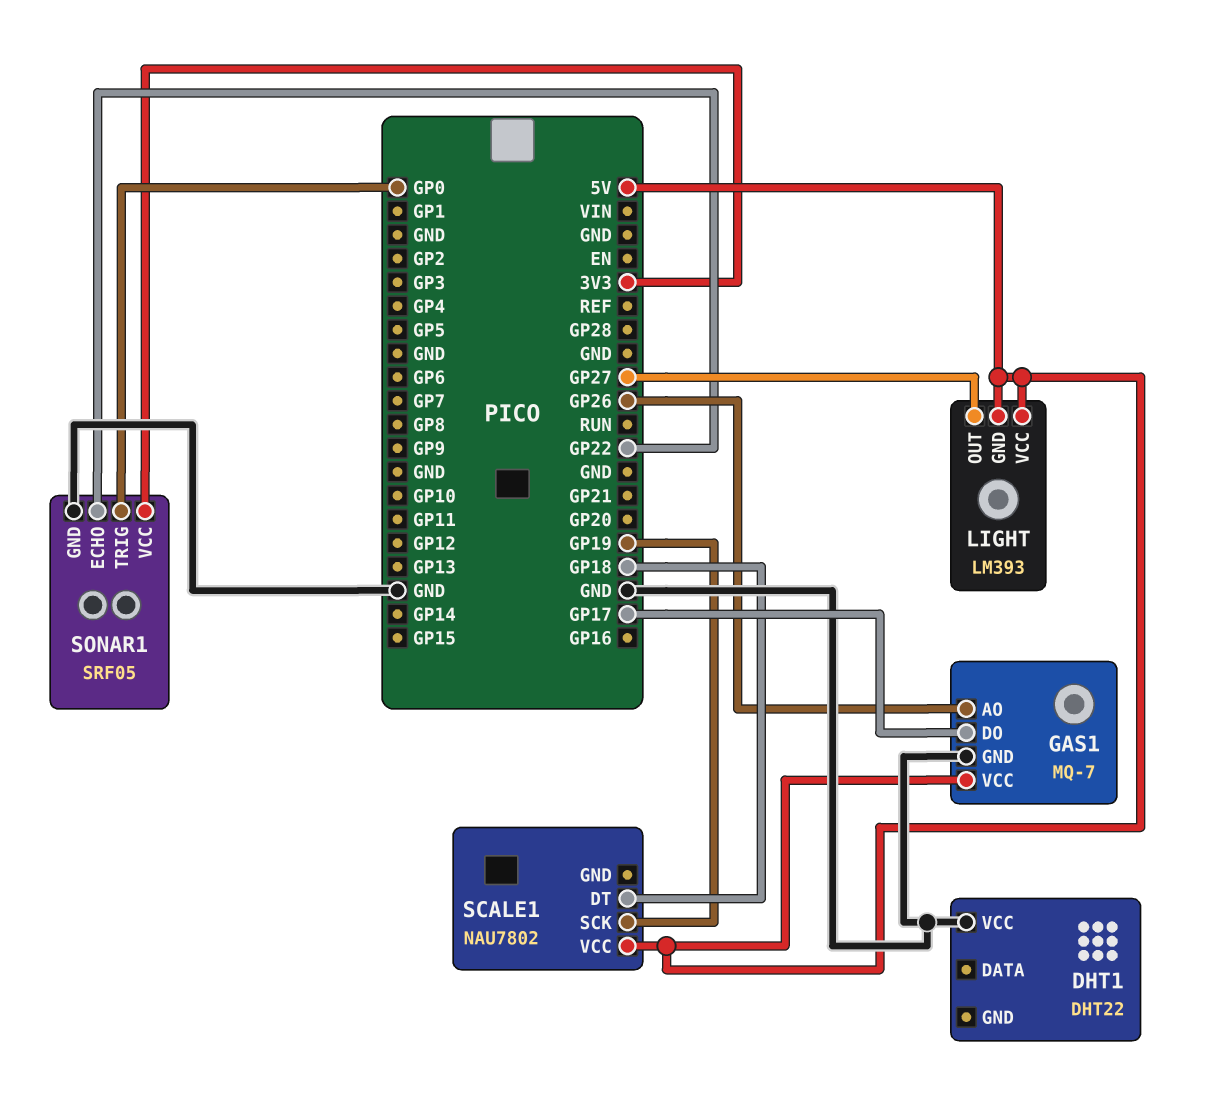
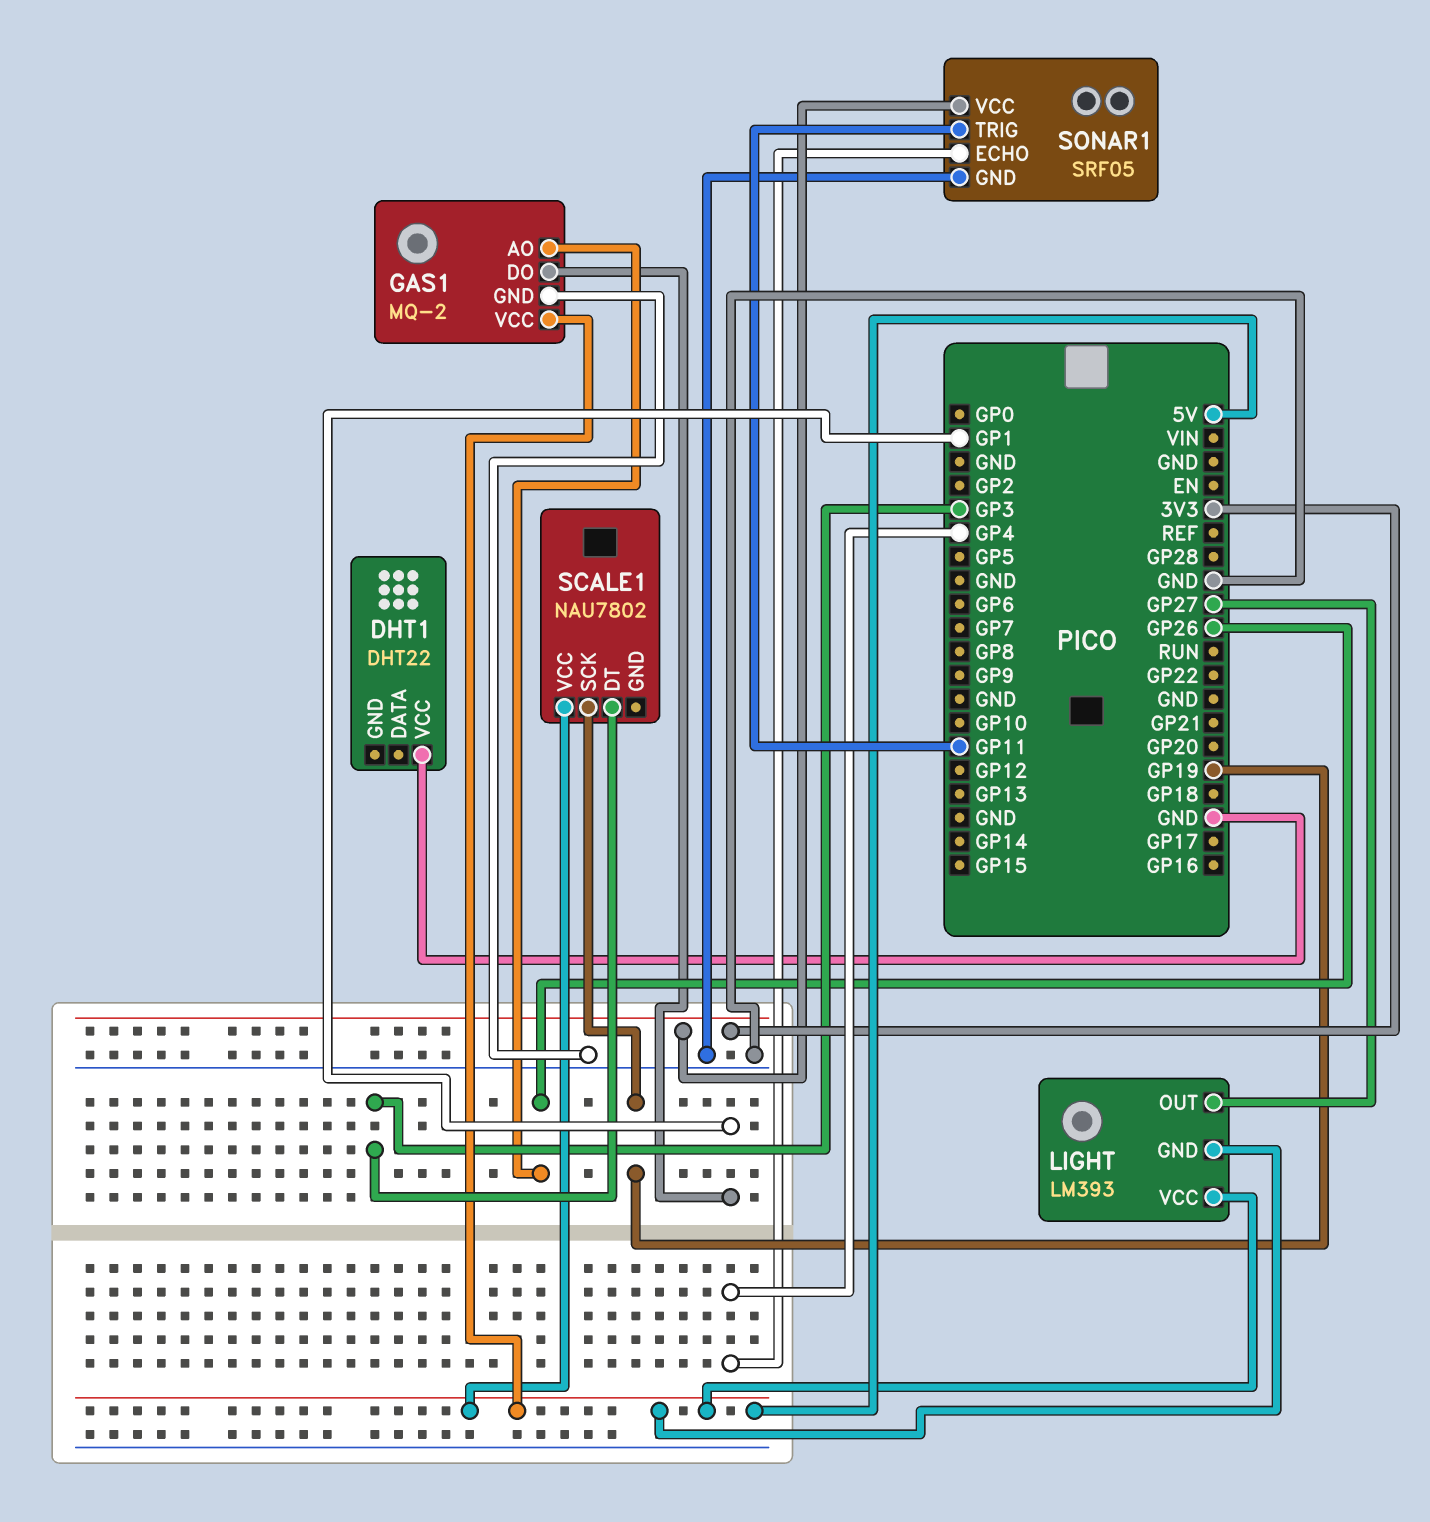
GAS1: MQ-7 -> MQ-2
GAS1 pin DO: GP17 -> GP1
SCALE1 pin DT: GP18 -> GP3
SONAR1 pin ECHO: GP22 -> GP4
SONAR1 pin TRIG: GP0 -> GP11

